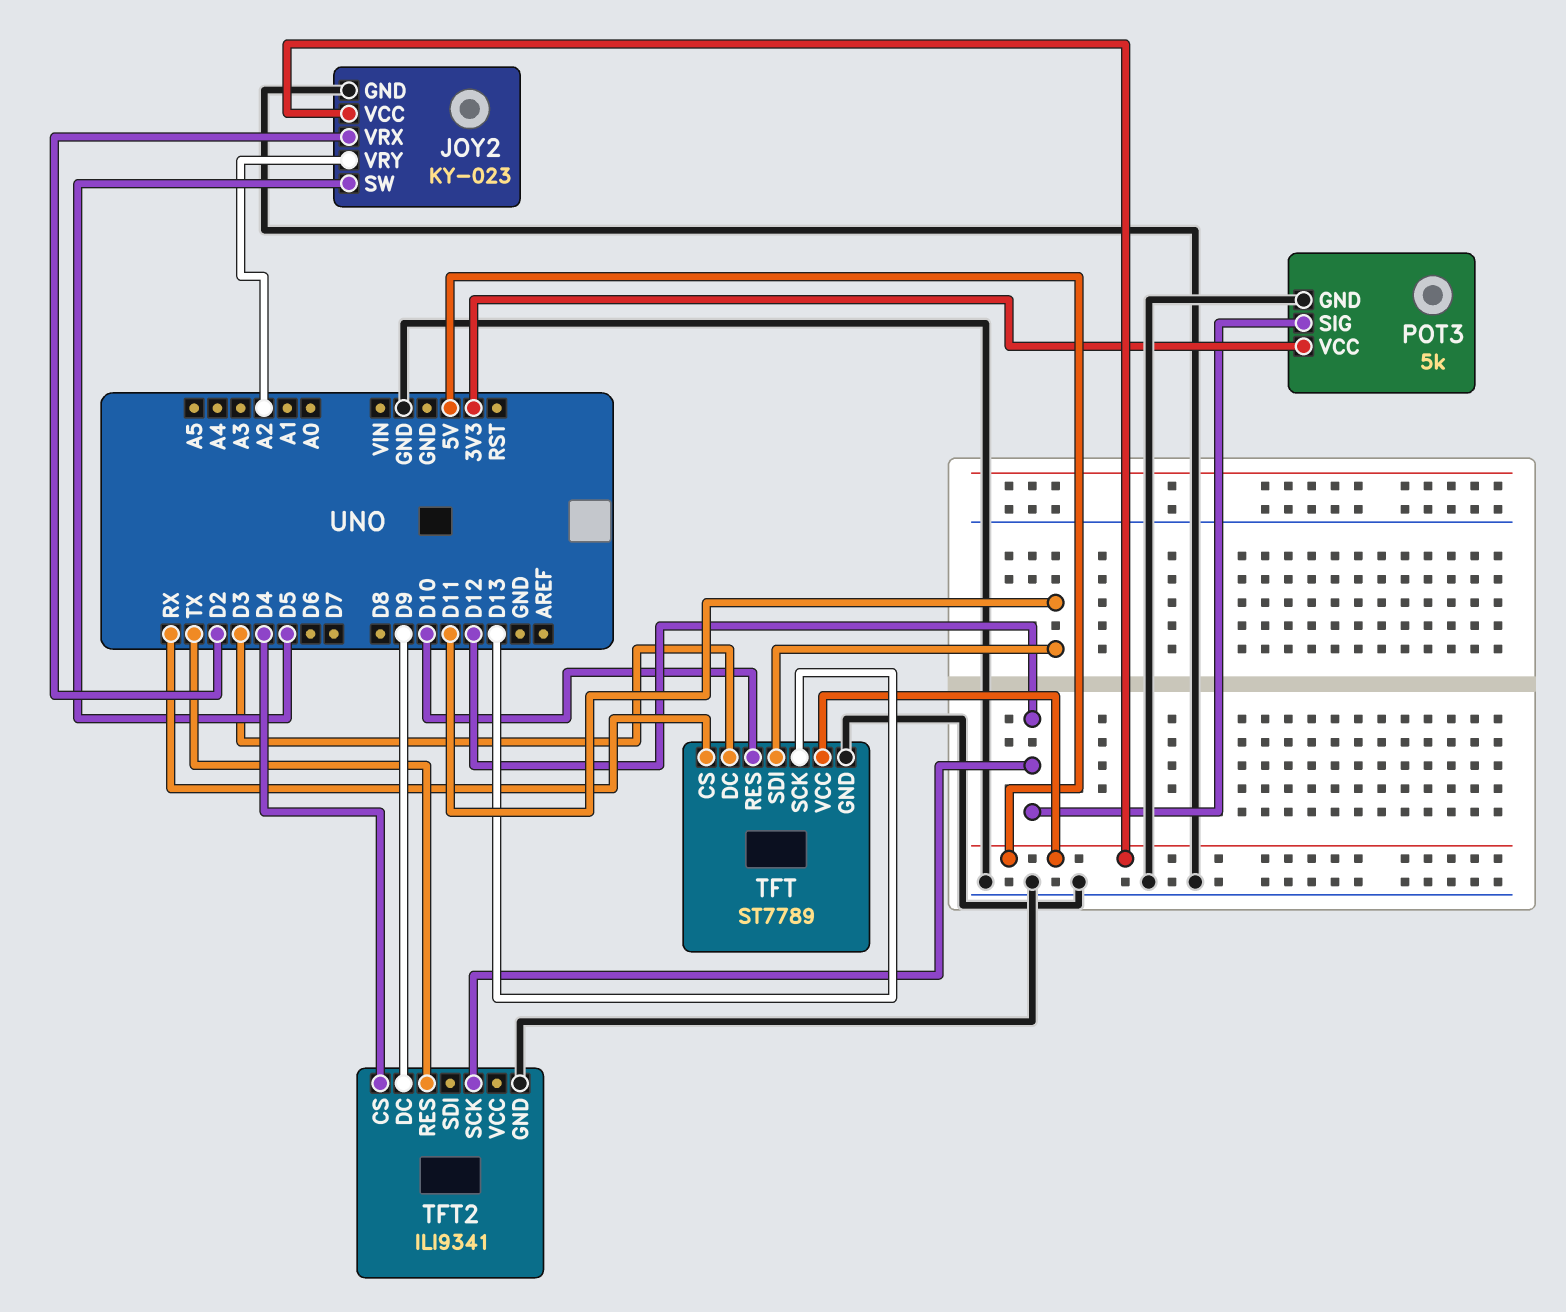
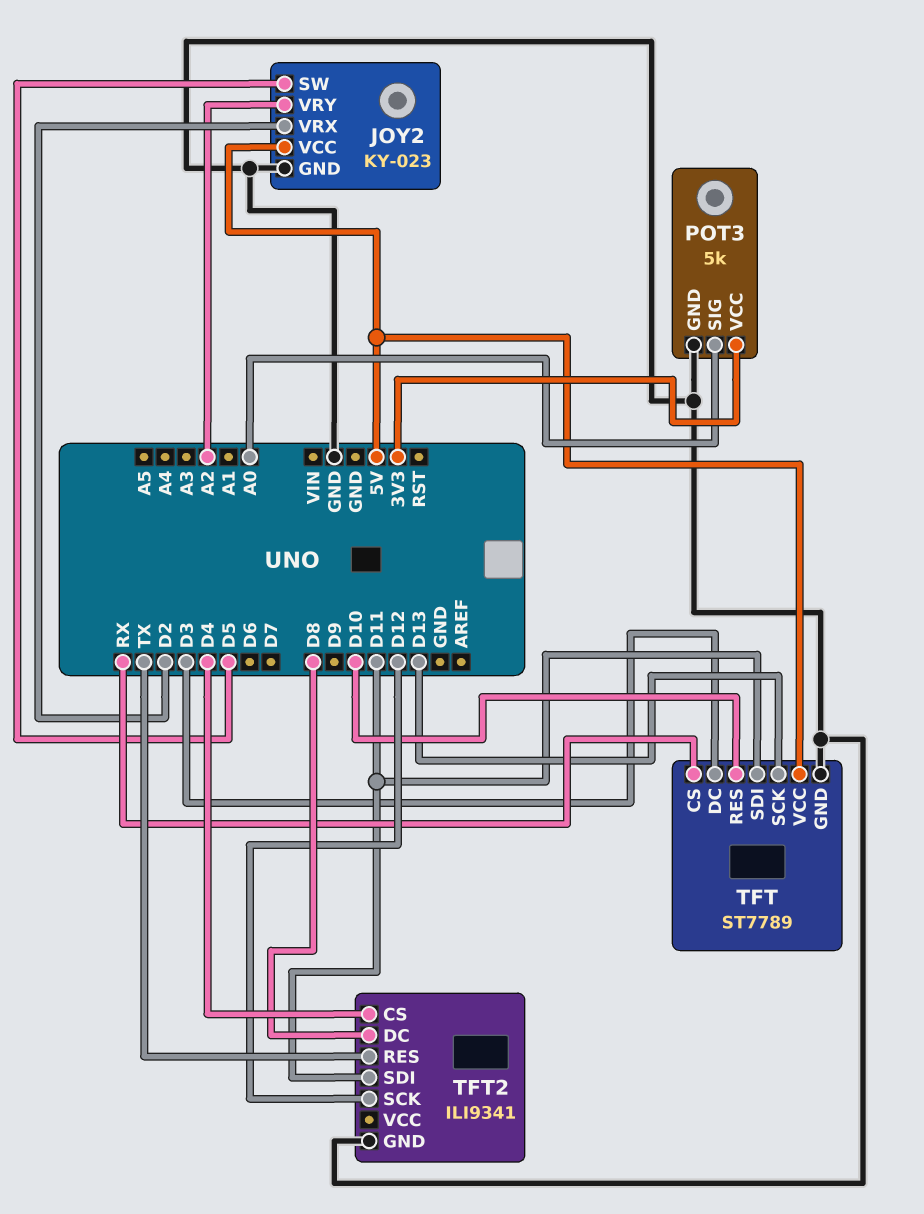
POT3 pin SIG: D12 -> A0
TFT2 pin DC: D9 -> D8
TFT2 pin SDI: none -> D11

